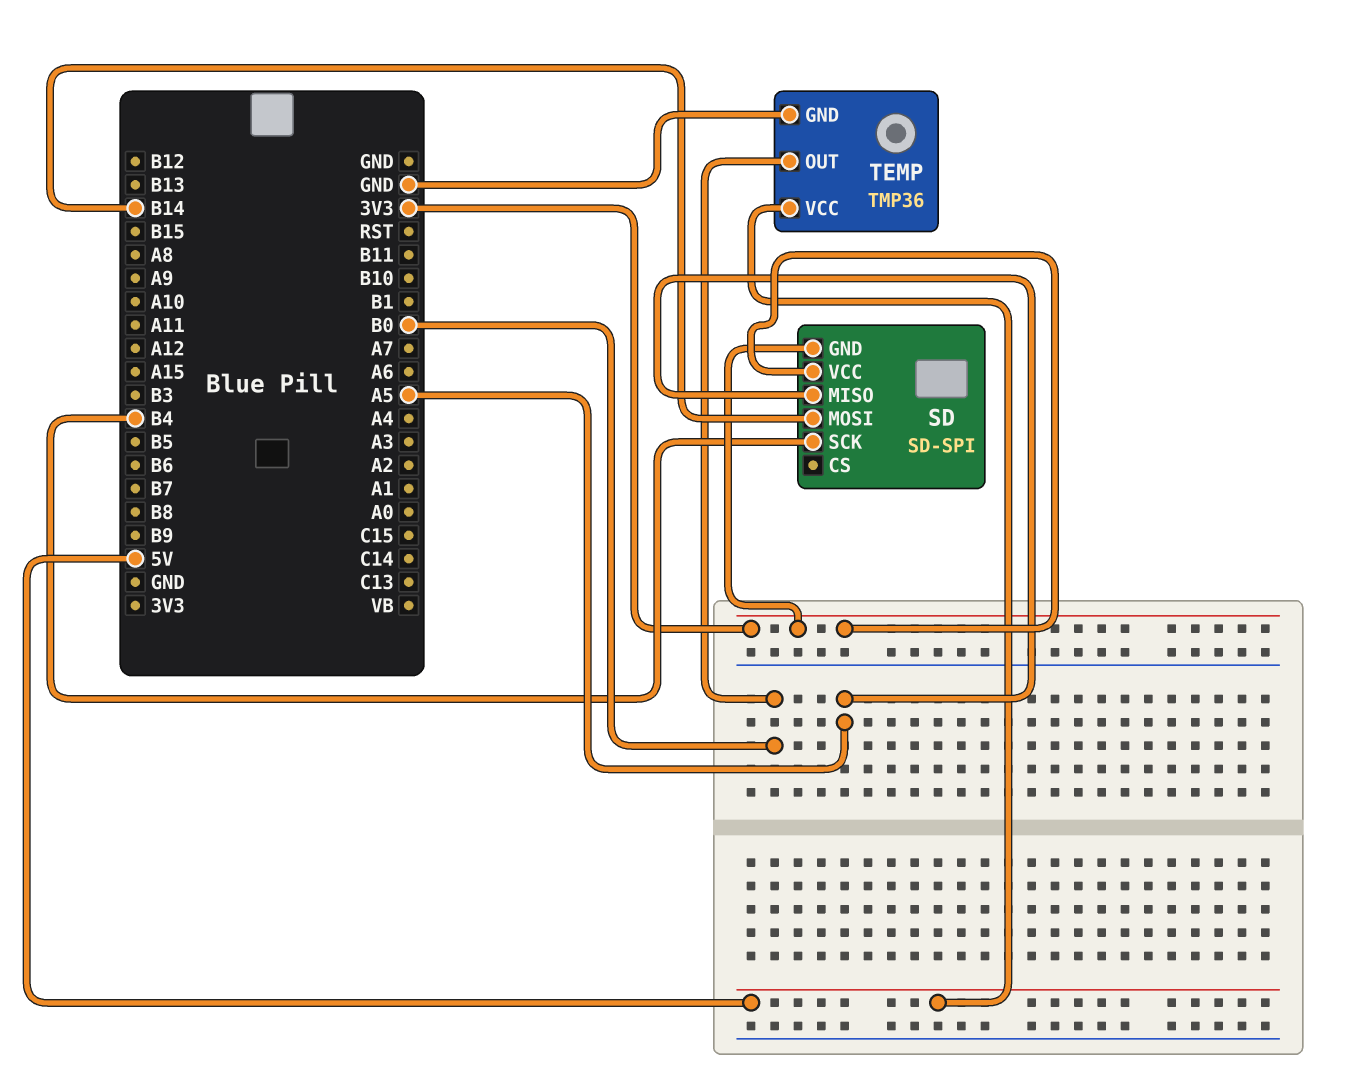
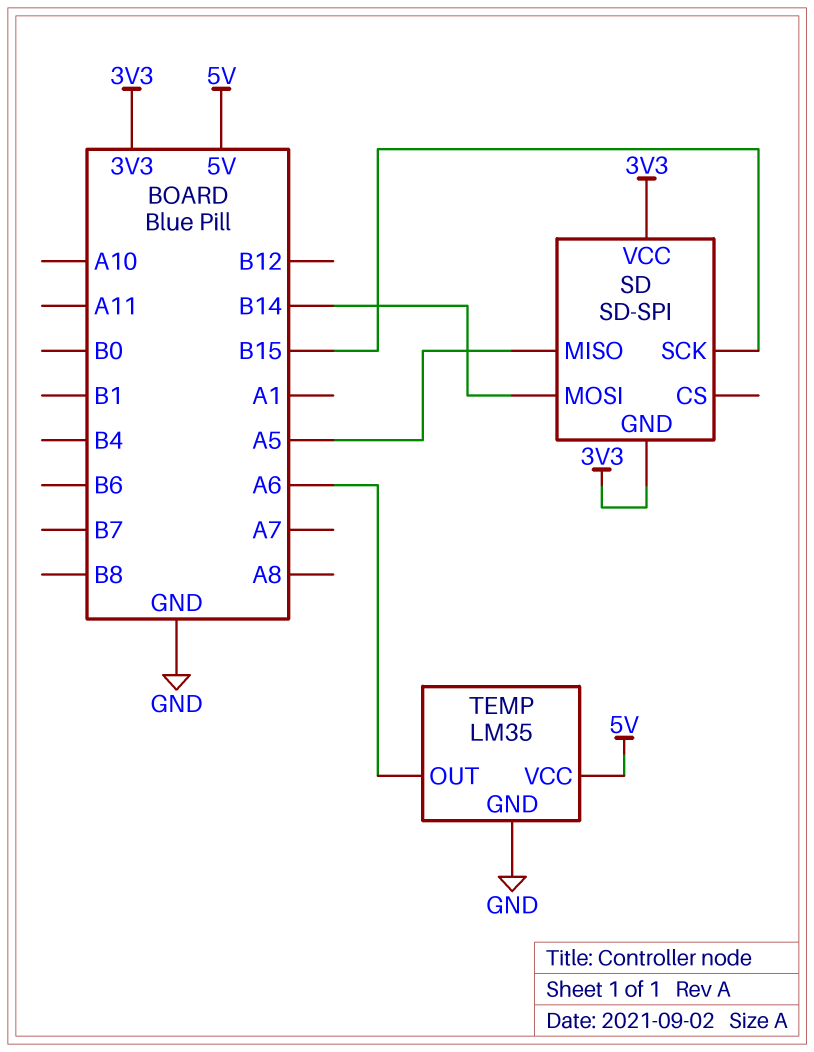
SD pin SCK: B4 -> B15
TEMP: TMP36 -> LM35
TEMP pin OUT: B0 -> A6

